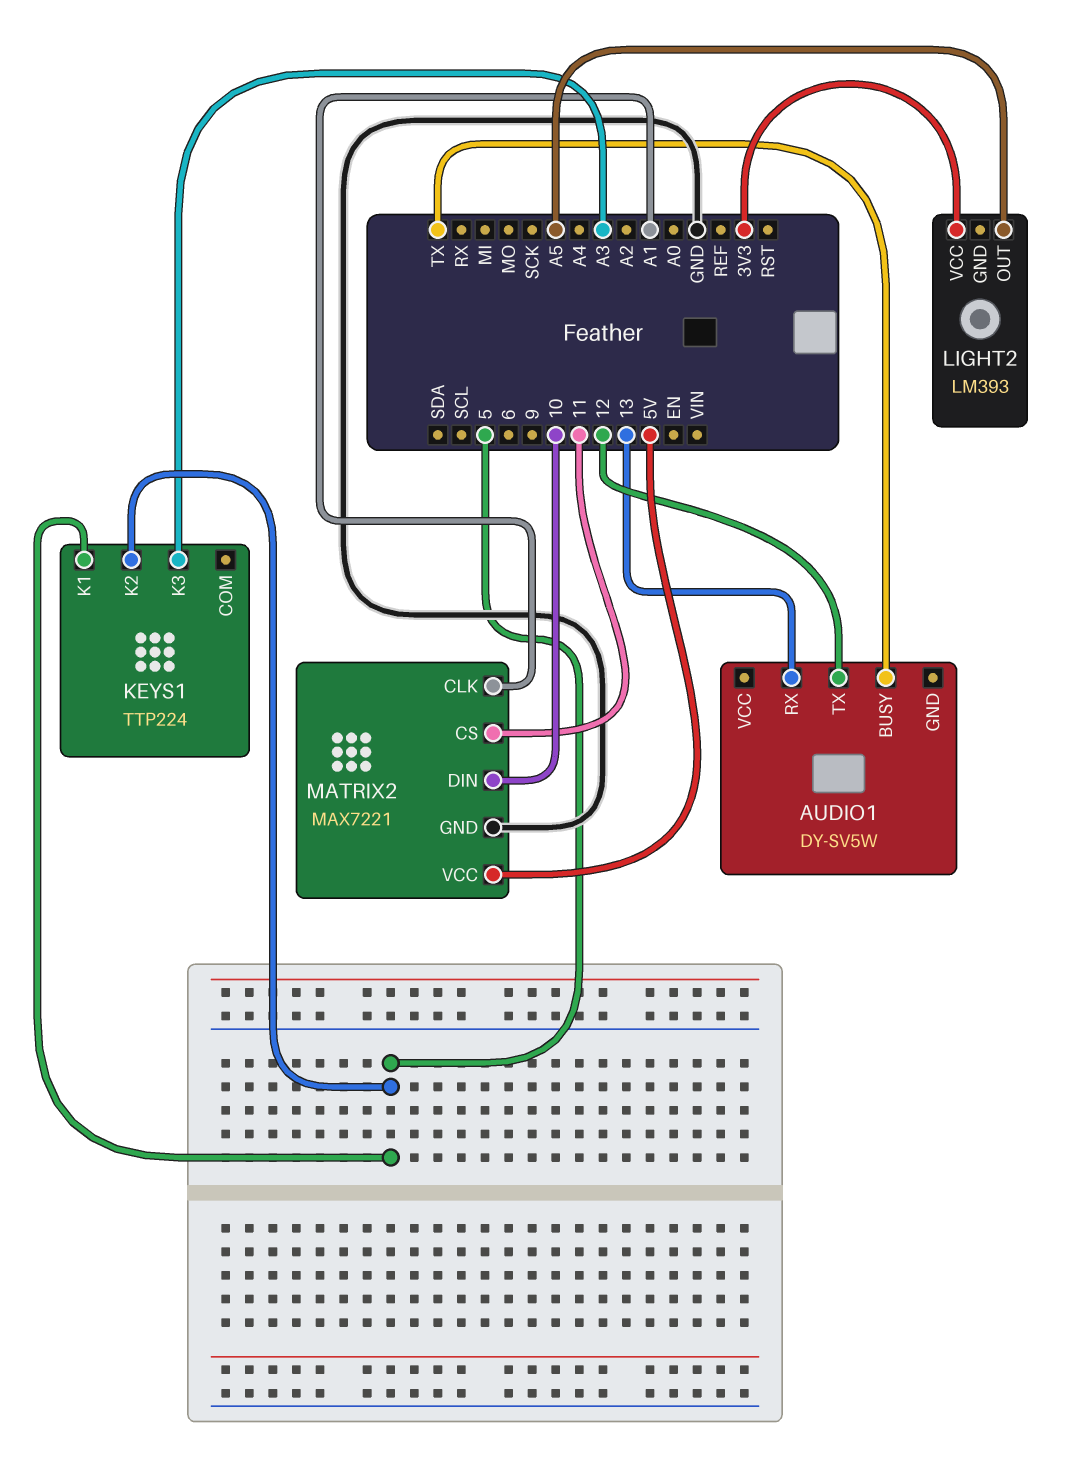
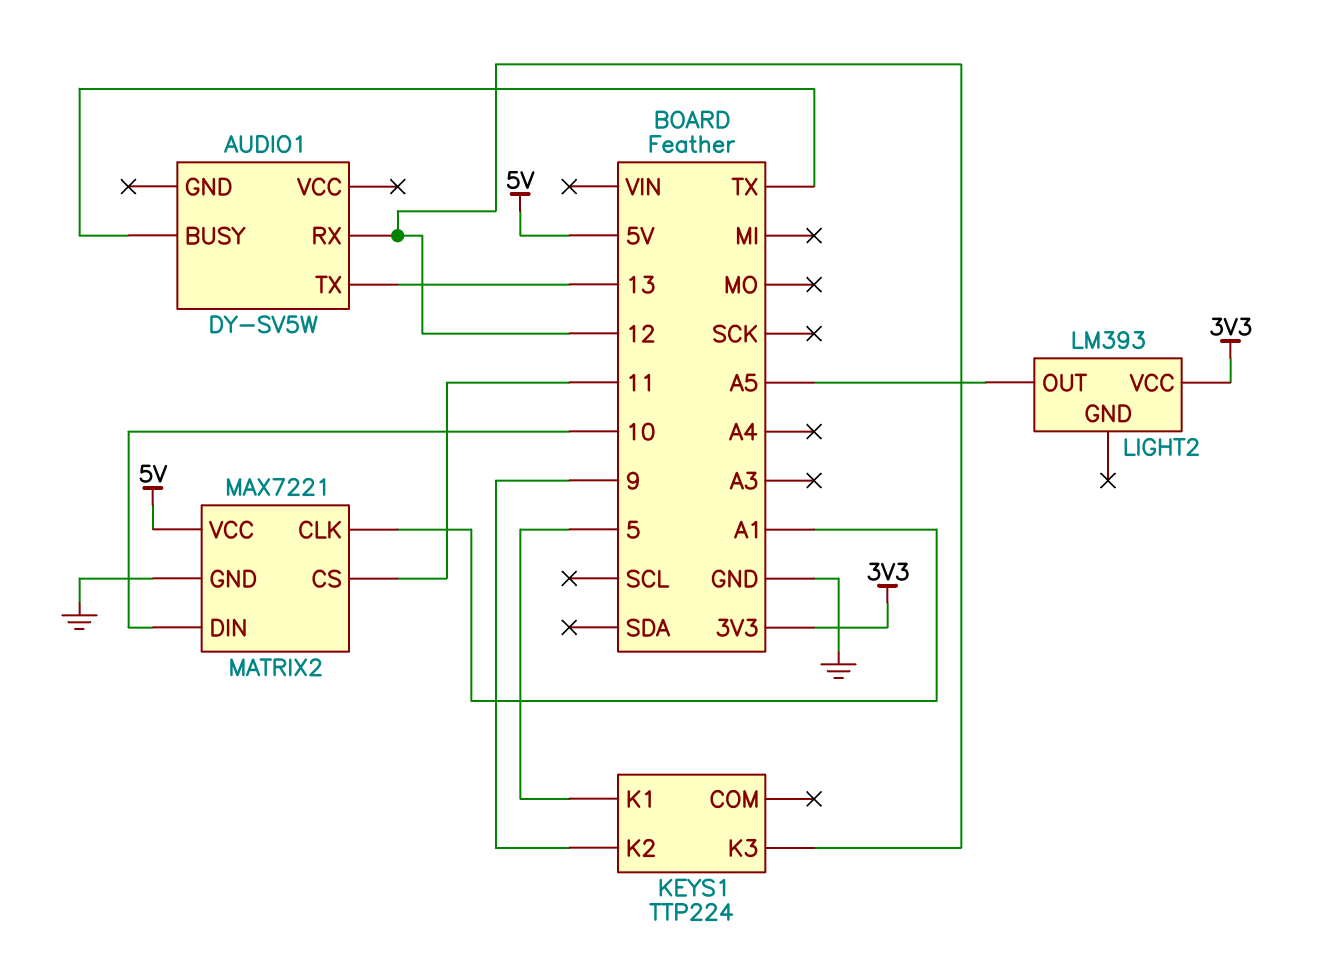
AUDIO1 pin RX: 13 -> 12
AUDIO1 pin TX: 12 -> 13
KEYS1 pin K2: 5 -> 9
KEYS1 pin K3: A3 -> 12

